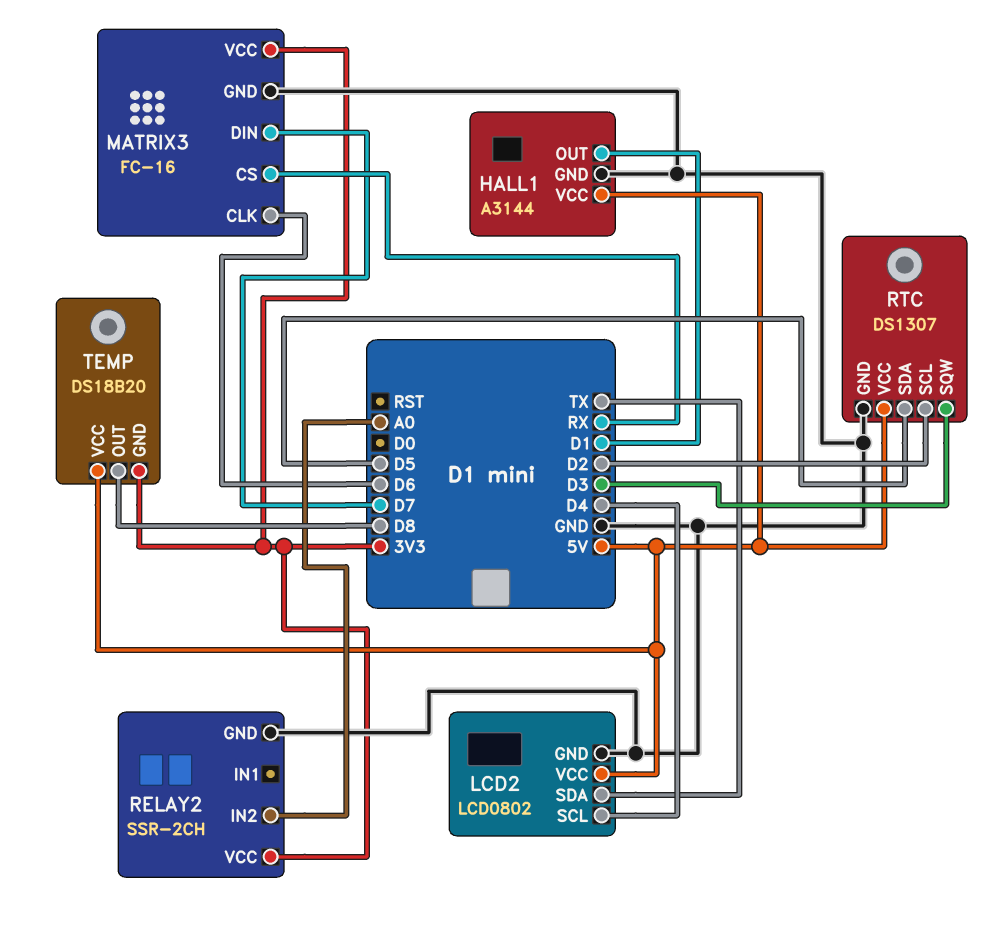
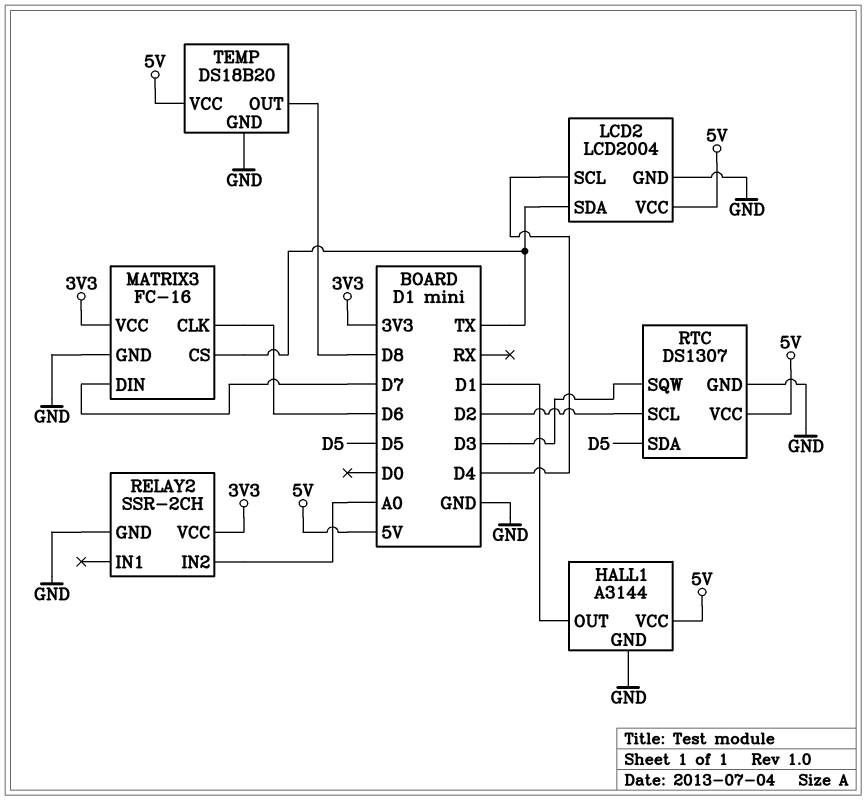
LCD2: LCD0802 -> LCD2004
MATRIX3 pin CS: RX -> TX
TEMP pin GND: 3V3 -> GND

